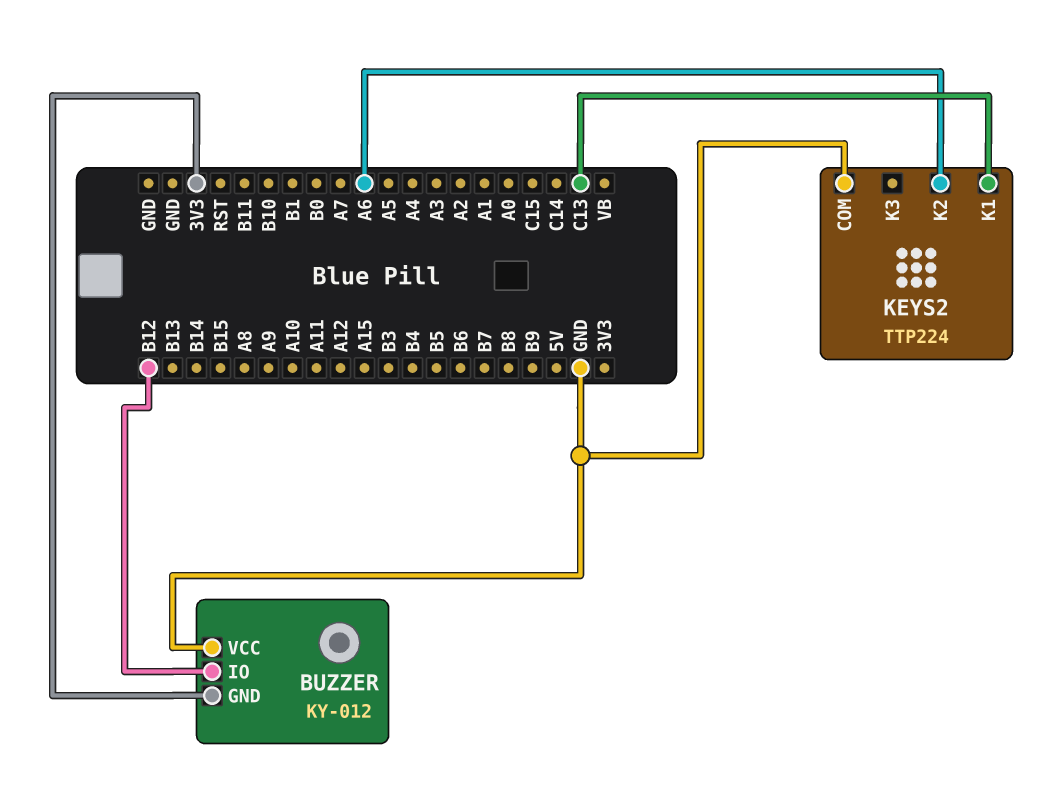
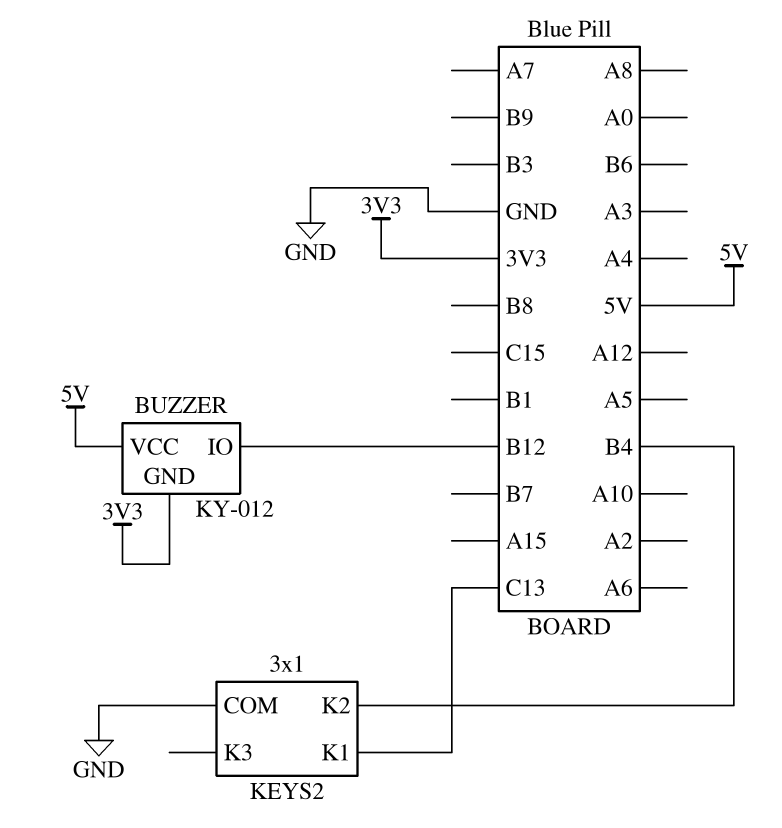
BUZZER pin VCC: GND -> 5V
KEYS2: TTP224 -> 3x1
KEYS2 pin K2: A6 -> B4

